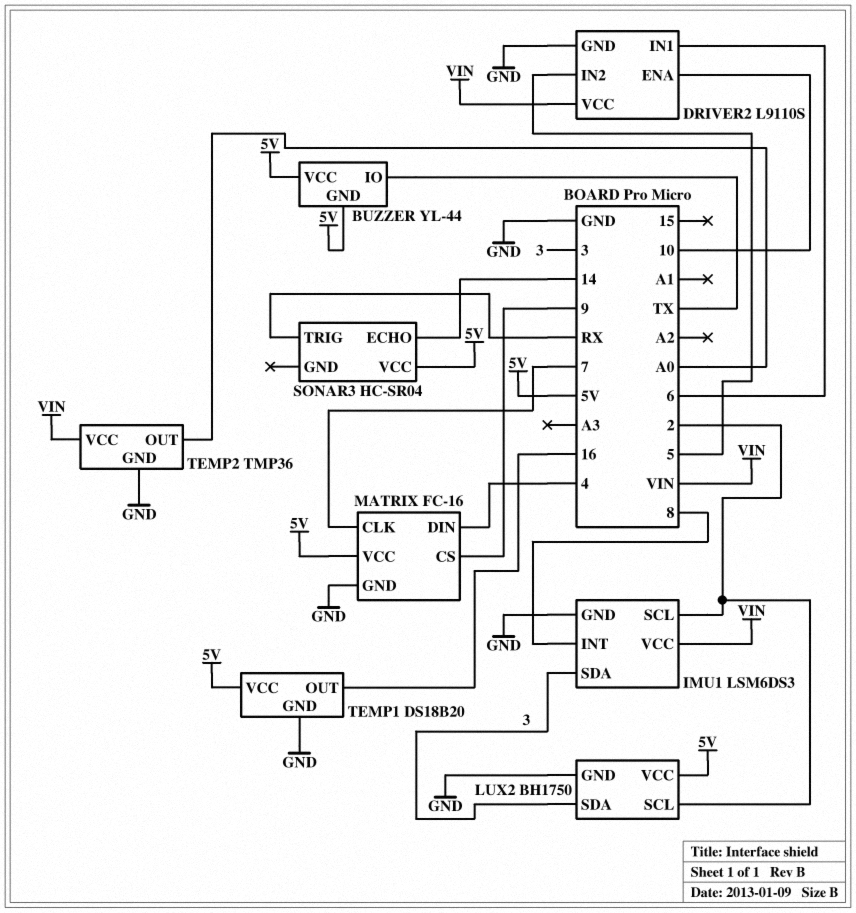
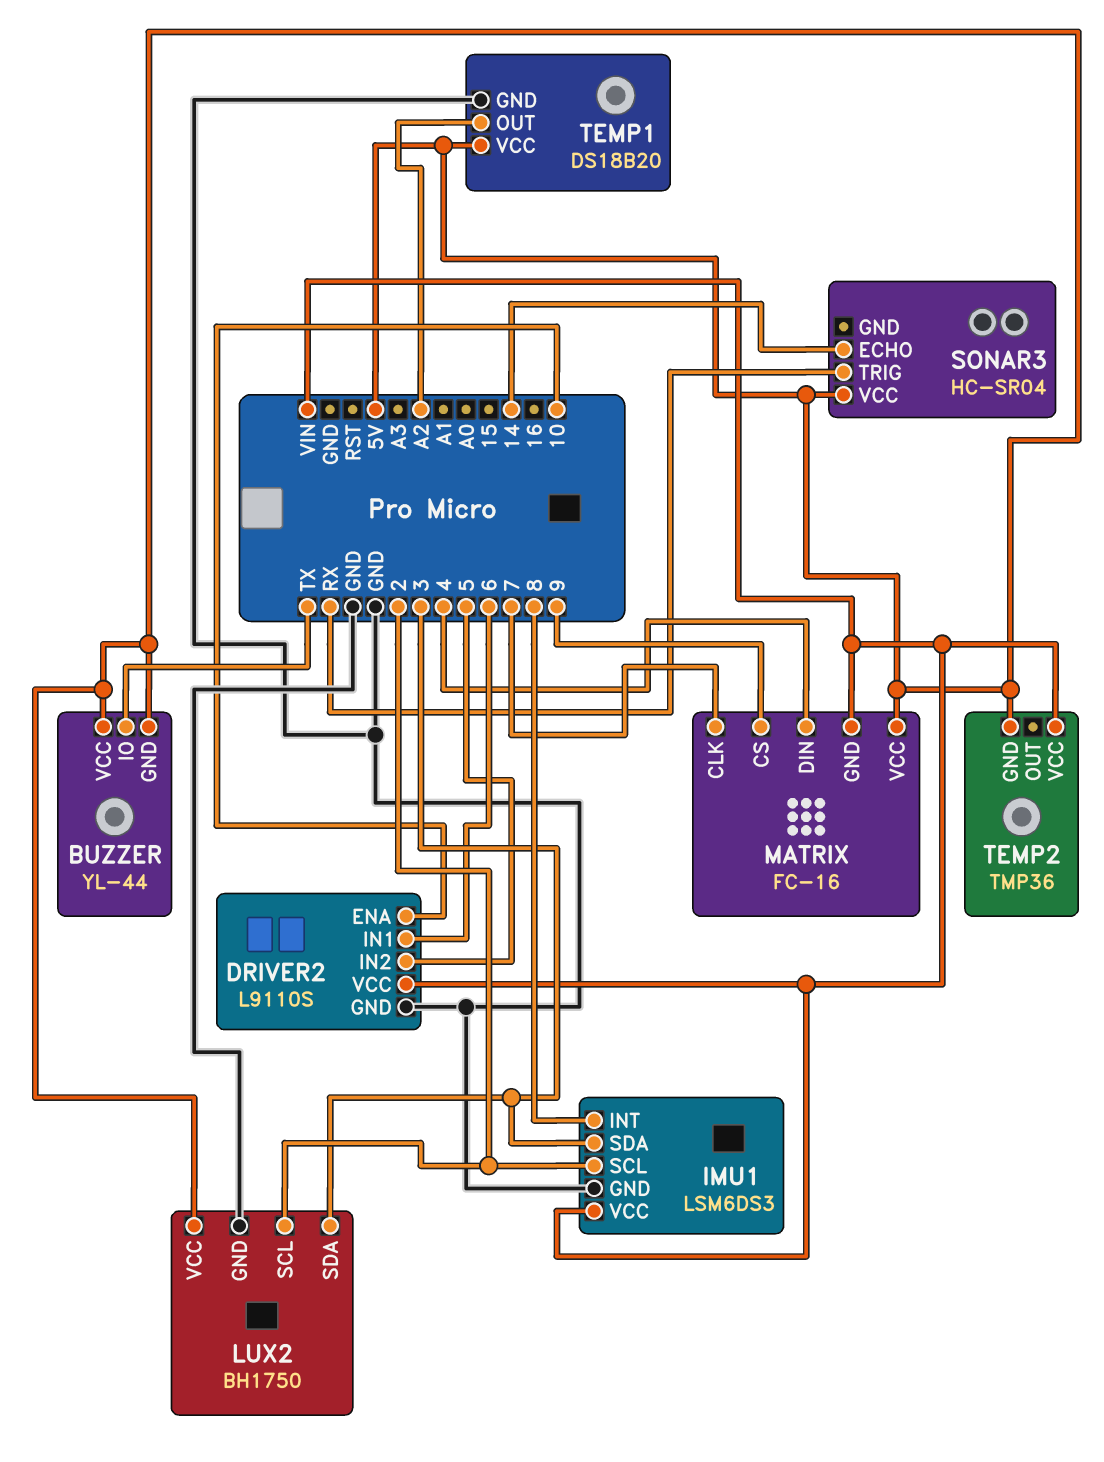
MATRIX pin GND: GND -> VIN
TEMP1 pin OUT: 16 -> A2
TEMP2 pin GND: GND -> 5V
TEMP2 pin OUT: A0 -> none

